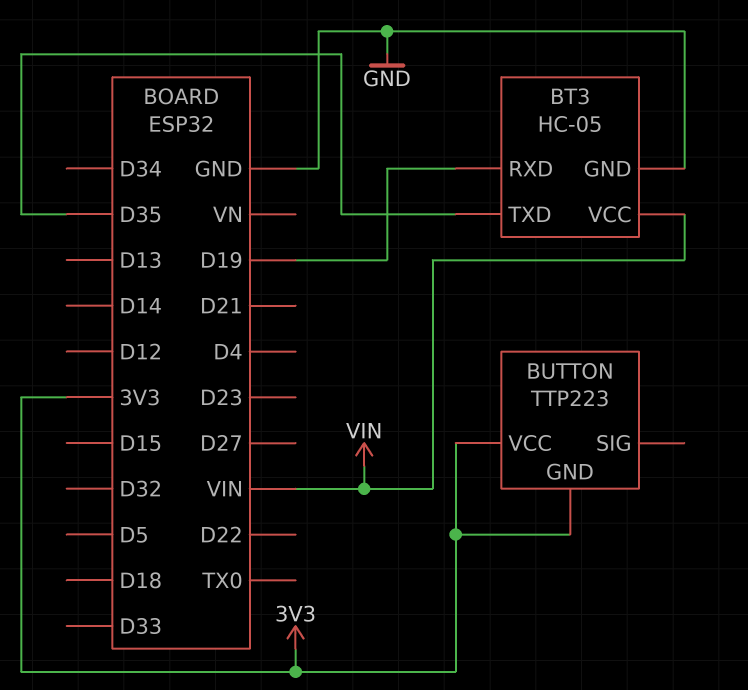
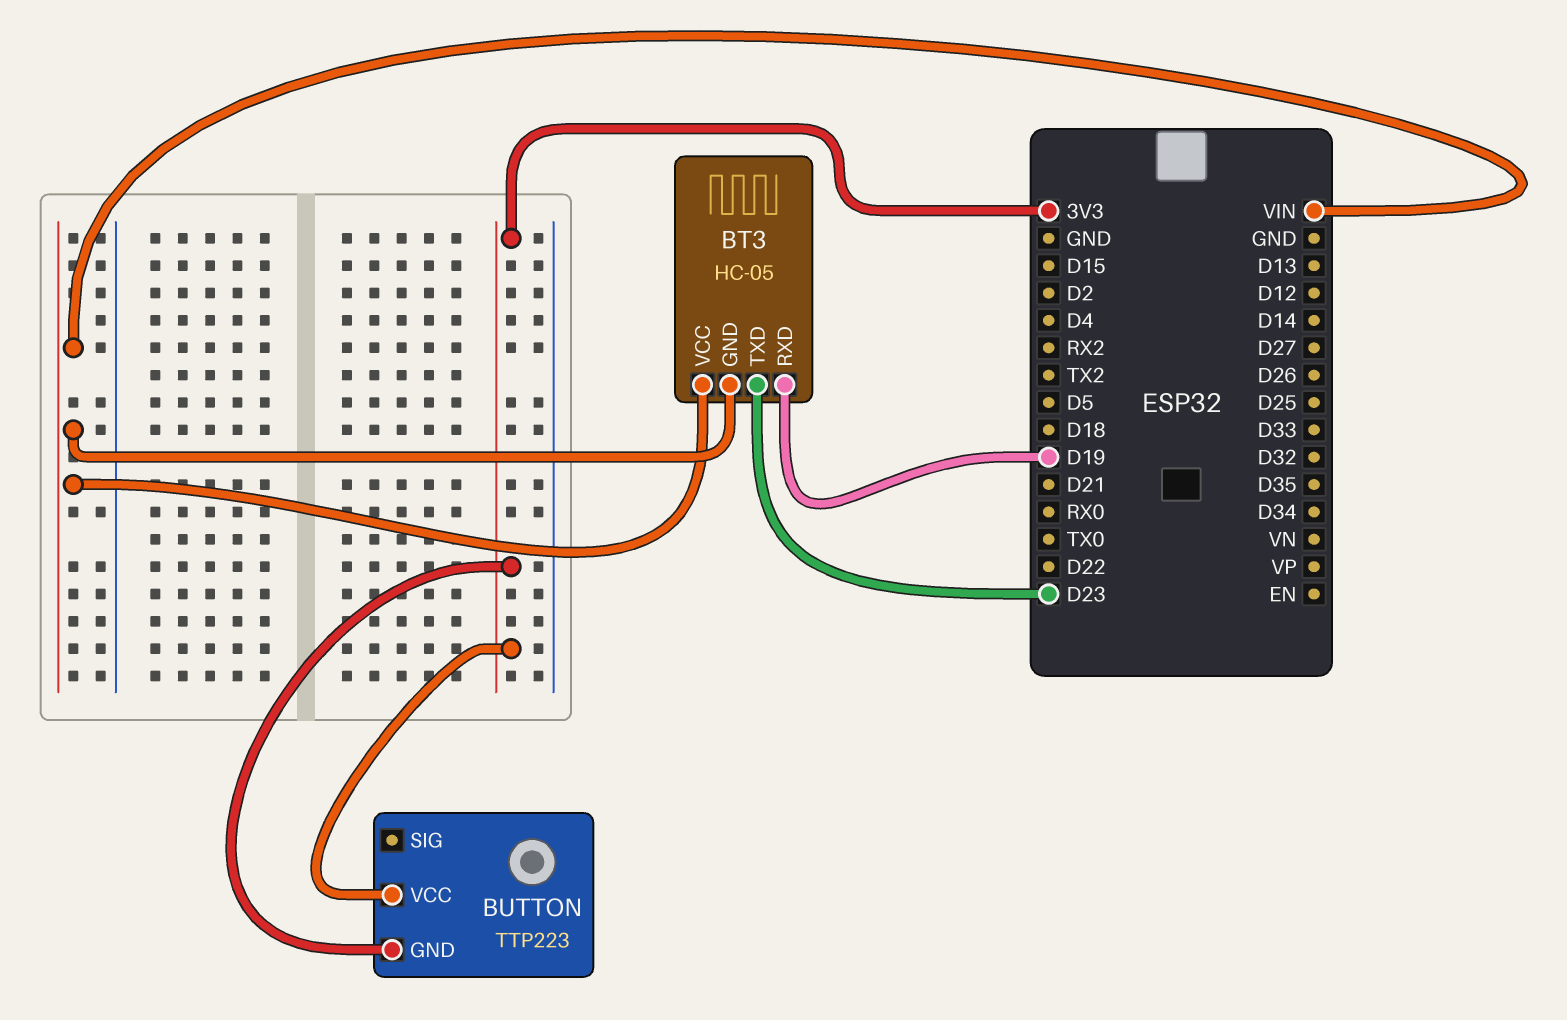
BT3 pin GND: GND -> VIN
BT3 pin TXD: D35 -> D23

